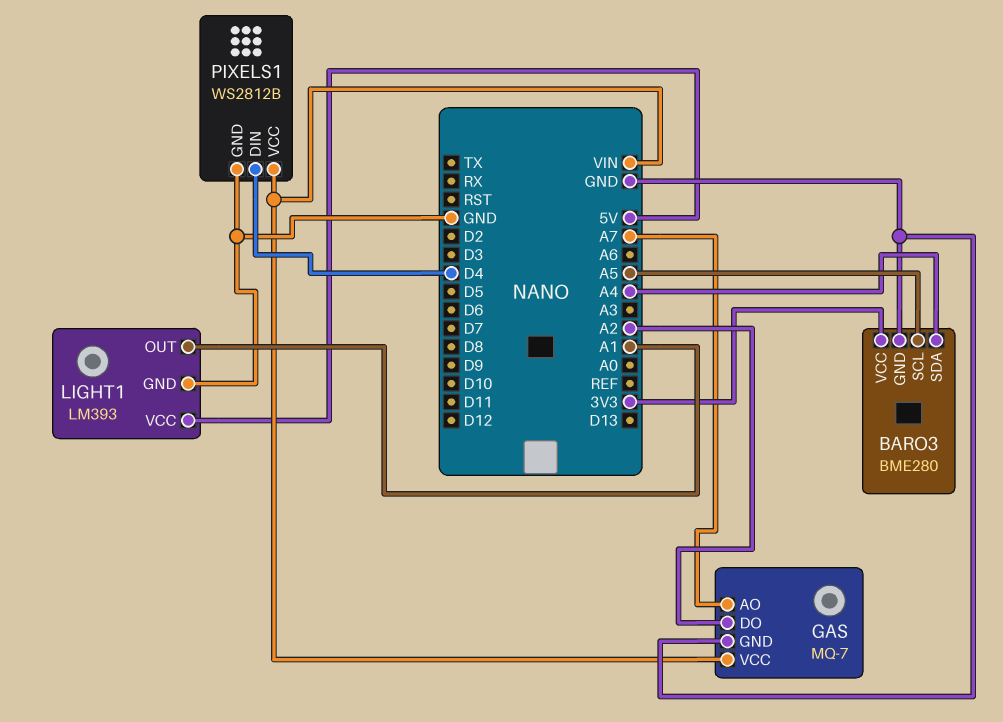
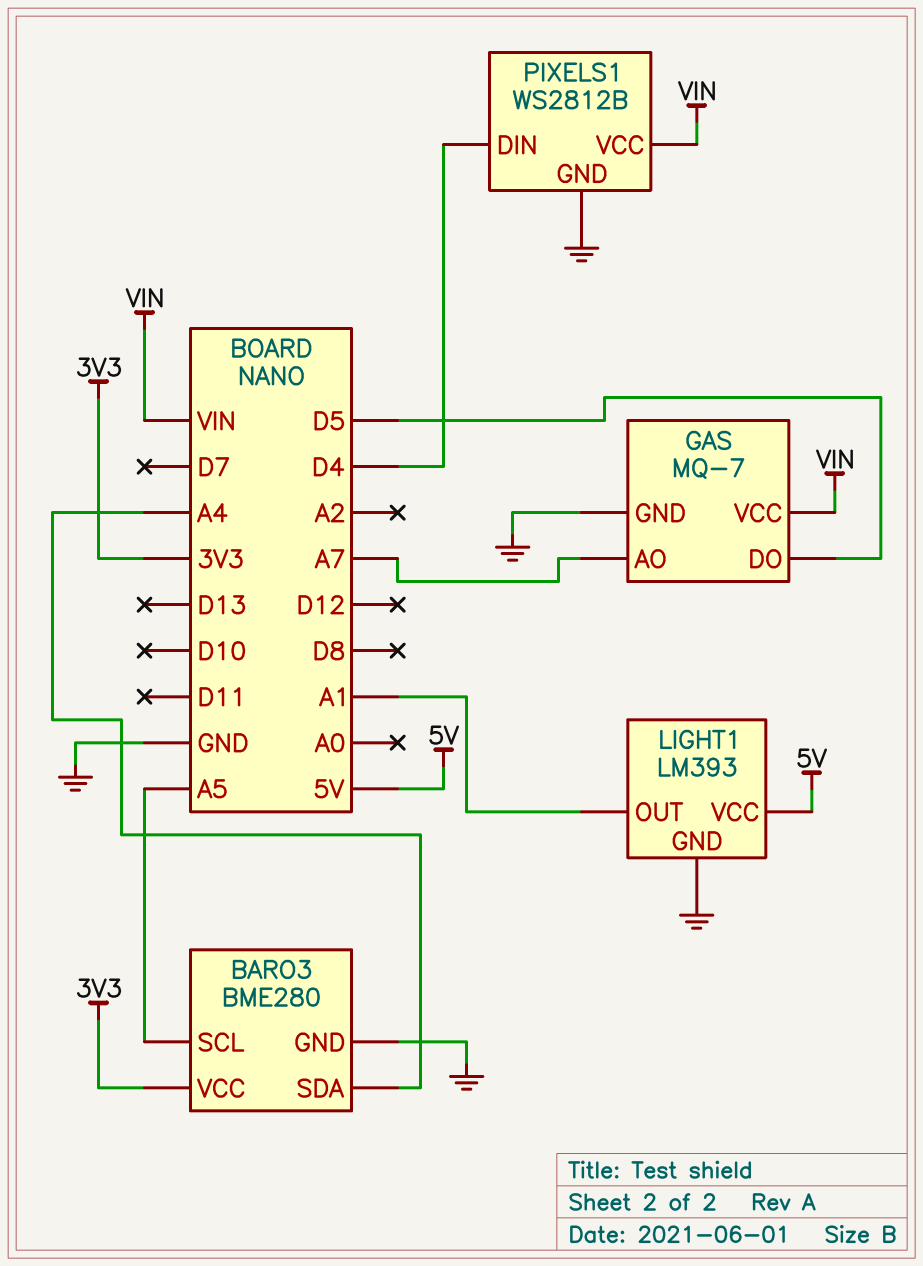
GAS pin DO: A2 -> D5

